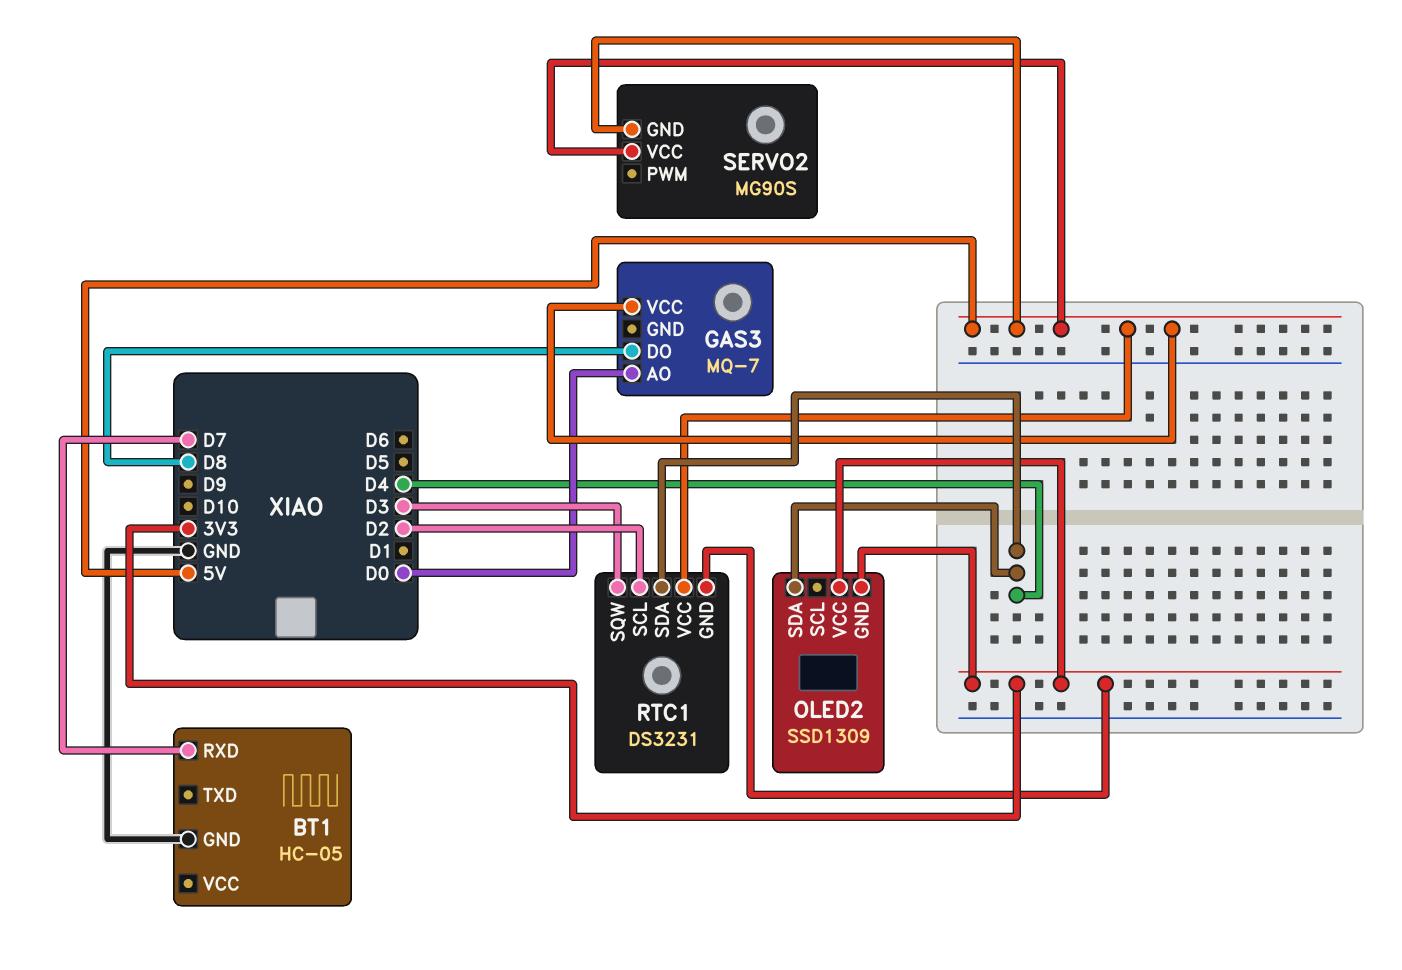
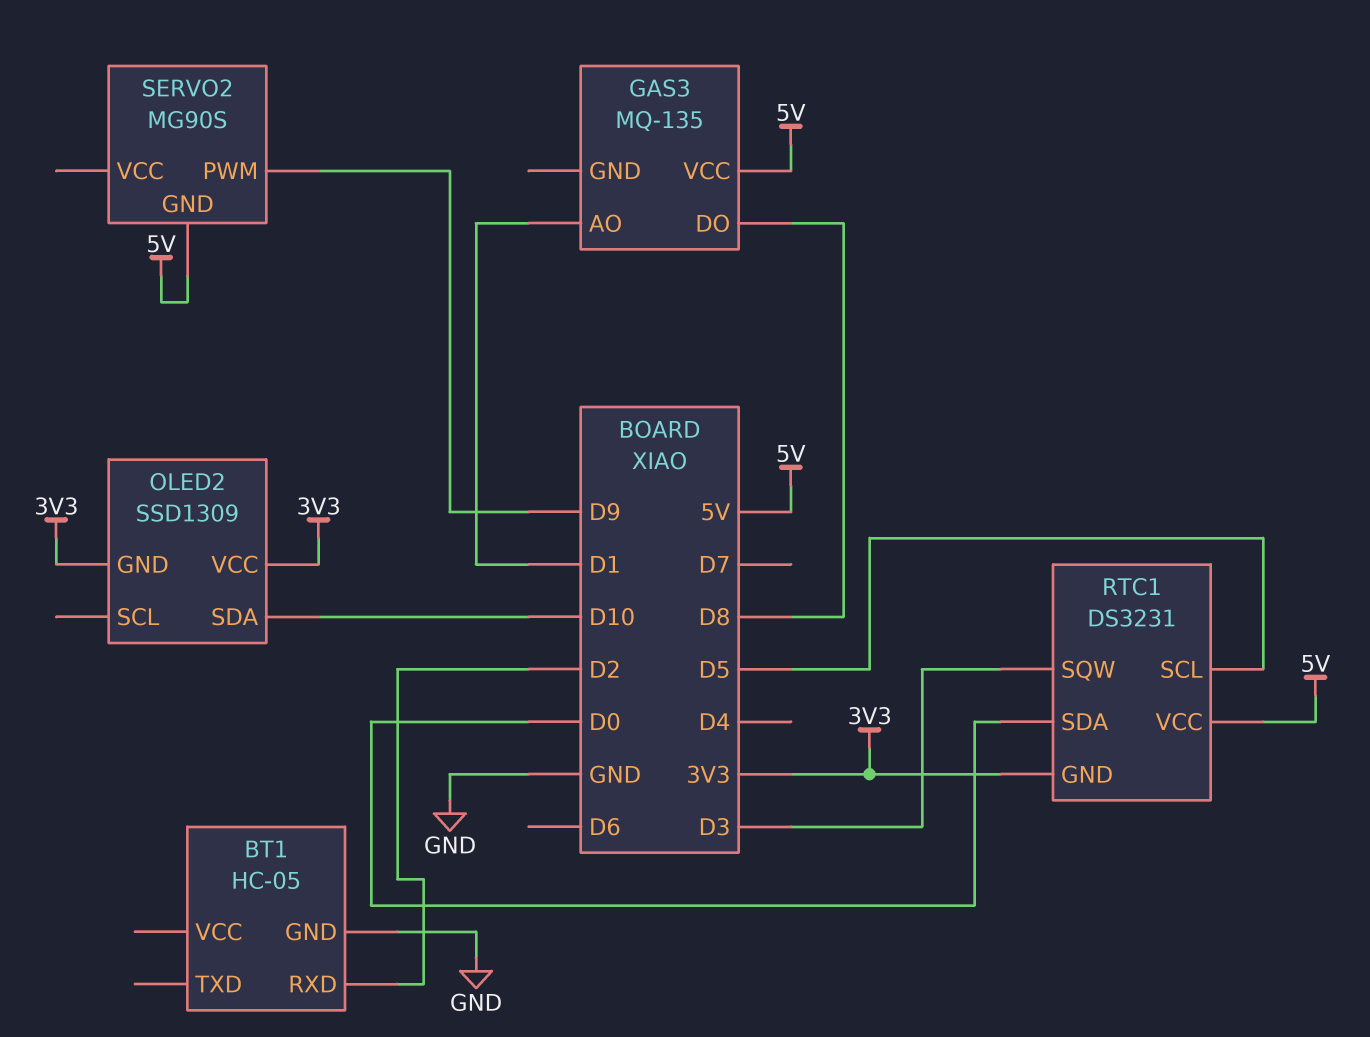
BT1 pin RXD: D7 -> D2
GAS3: MQ-7 -> MQ-135
GAS3 pin AO: D0 -> D1
OLED2 pin SDA: D4 -> D10
RTC1 pin SCL: D2 -> D5
RTC1 pin SDA: D4 -> D0
SERVO2 pin PWM: none -> D9
SERVO2 pin VCC: 5V -> none

